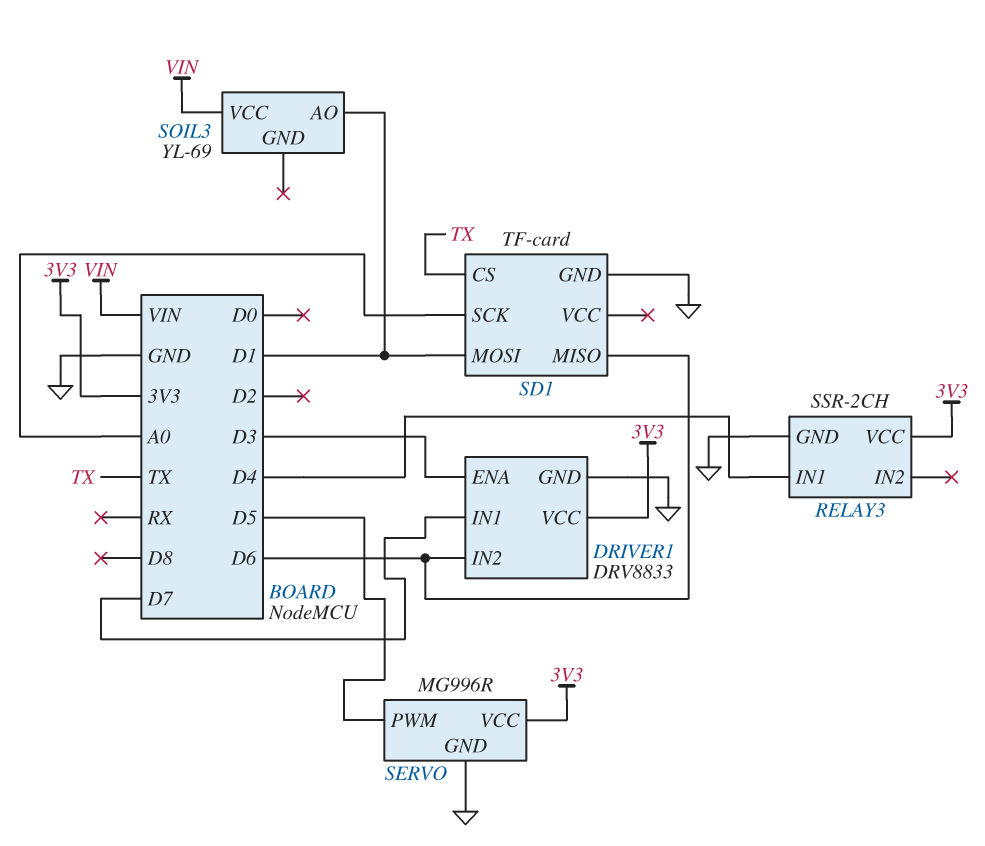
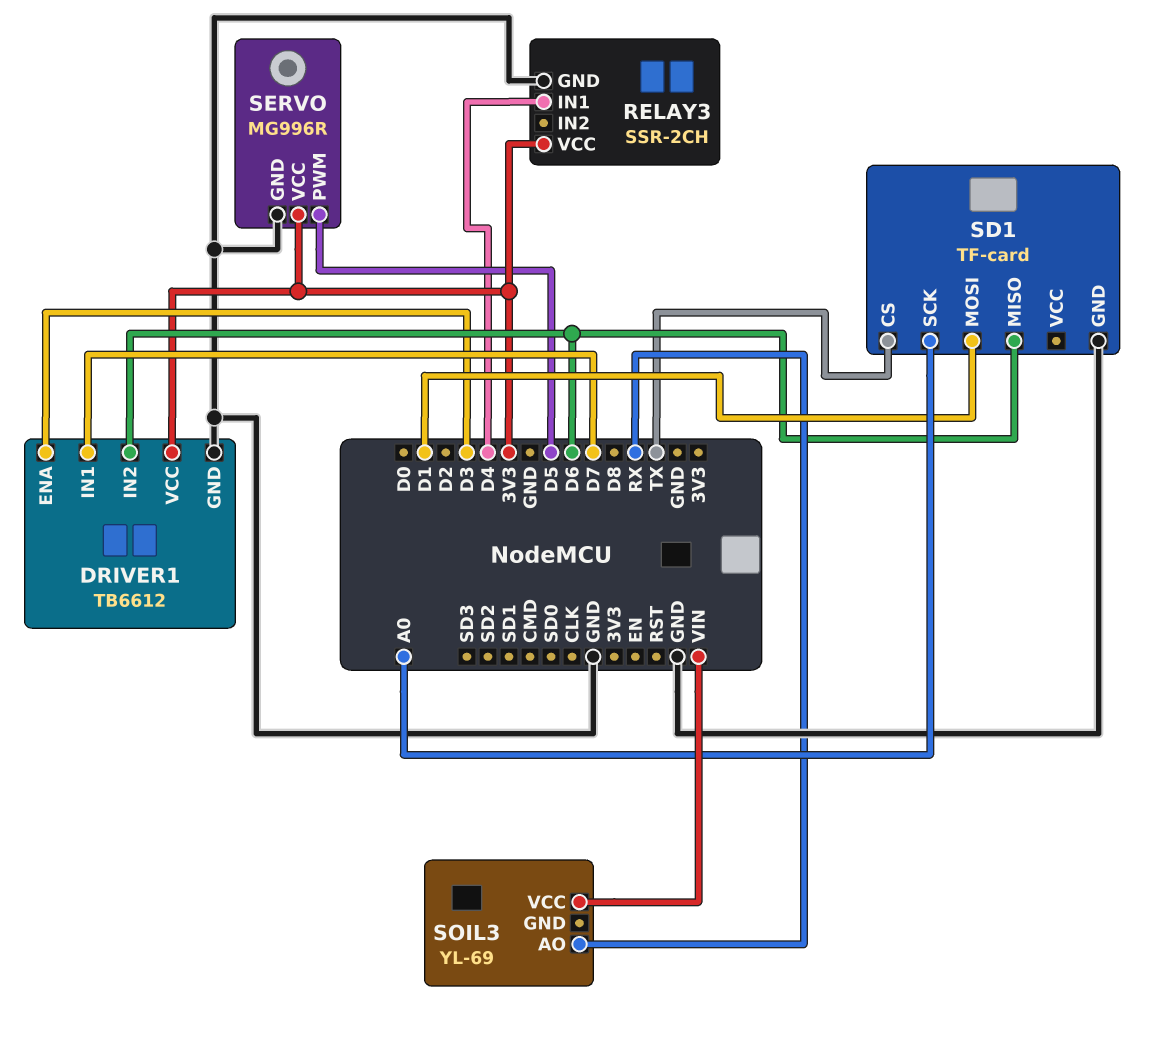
DRIVER1: DRV8833 -> TB6612
SOIL3 pin AO: D1 -> RX

